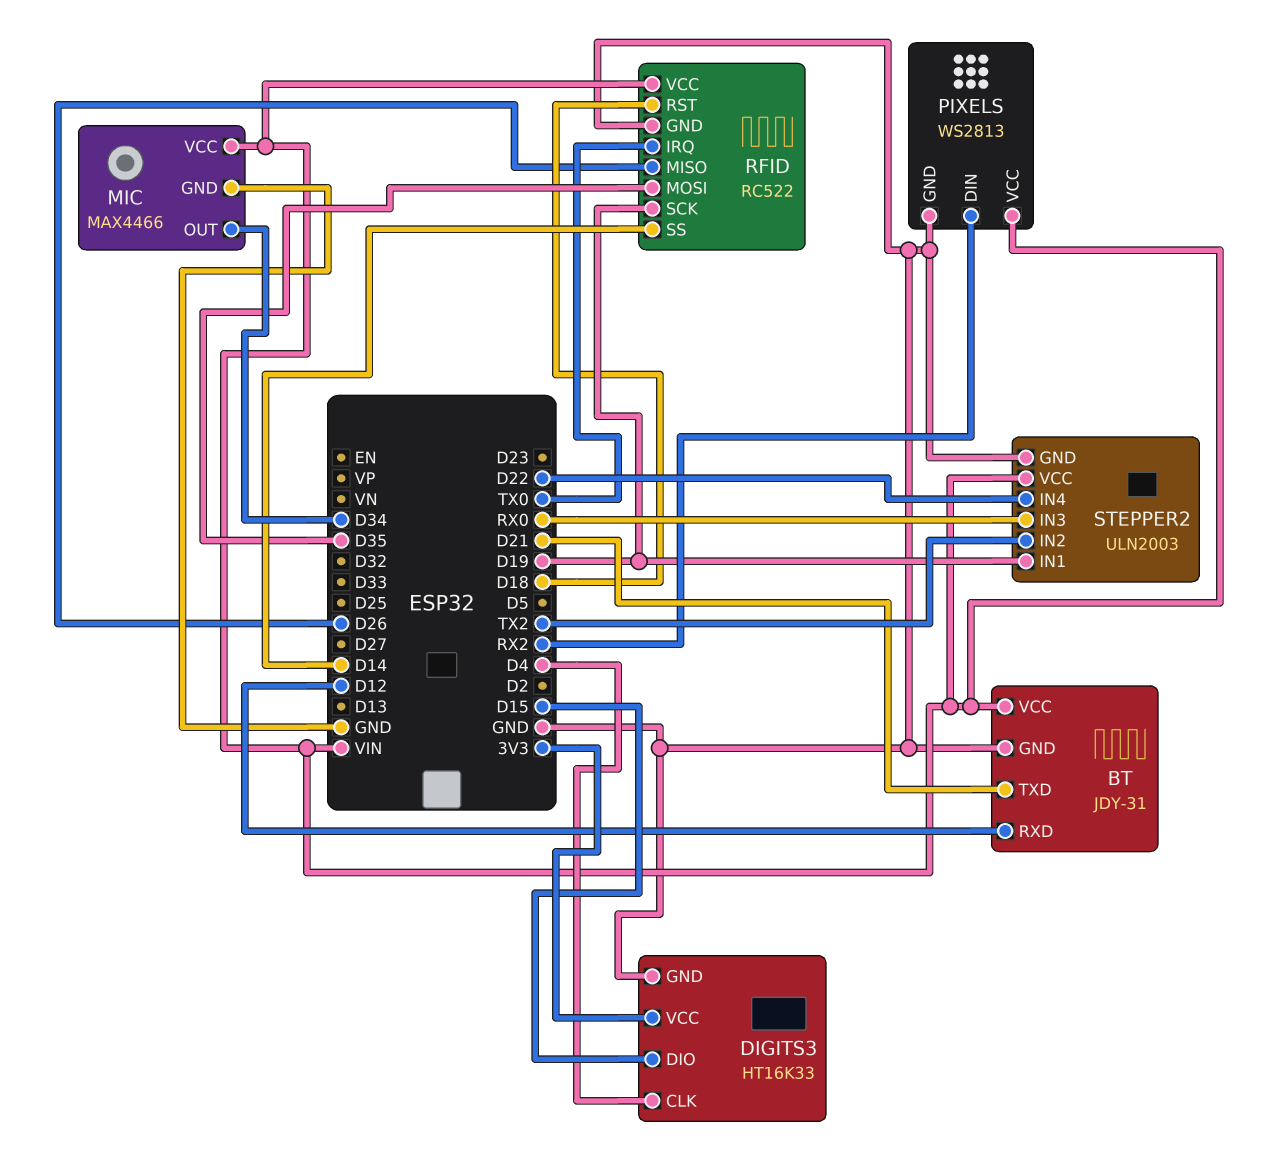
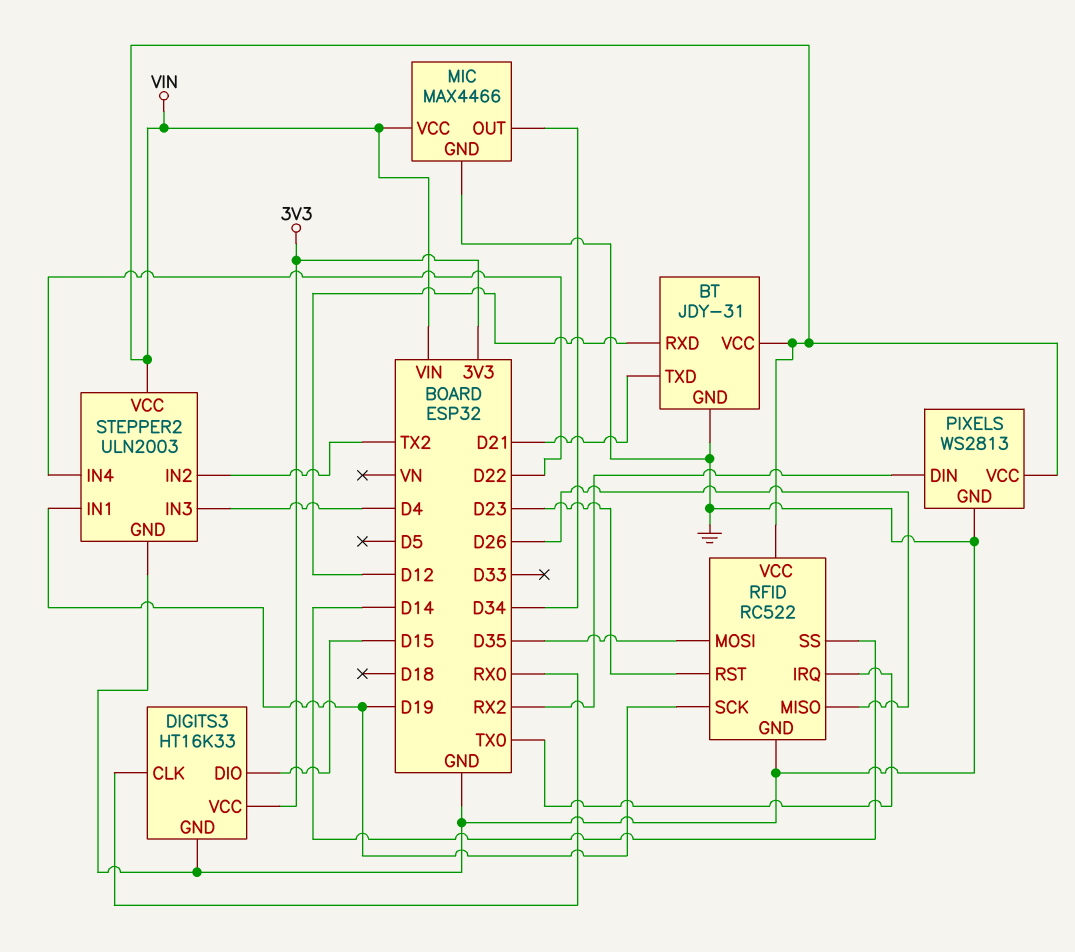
DIGITS3 pin CLK: D4 -> RX0
RFID pin RST: D18 -> D23
STEPPER2 pin IN3: RX0 -> D4

